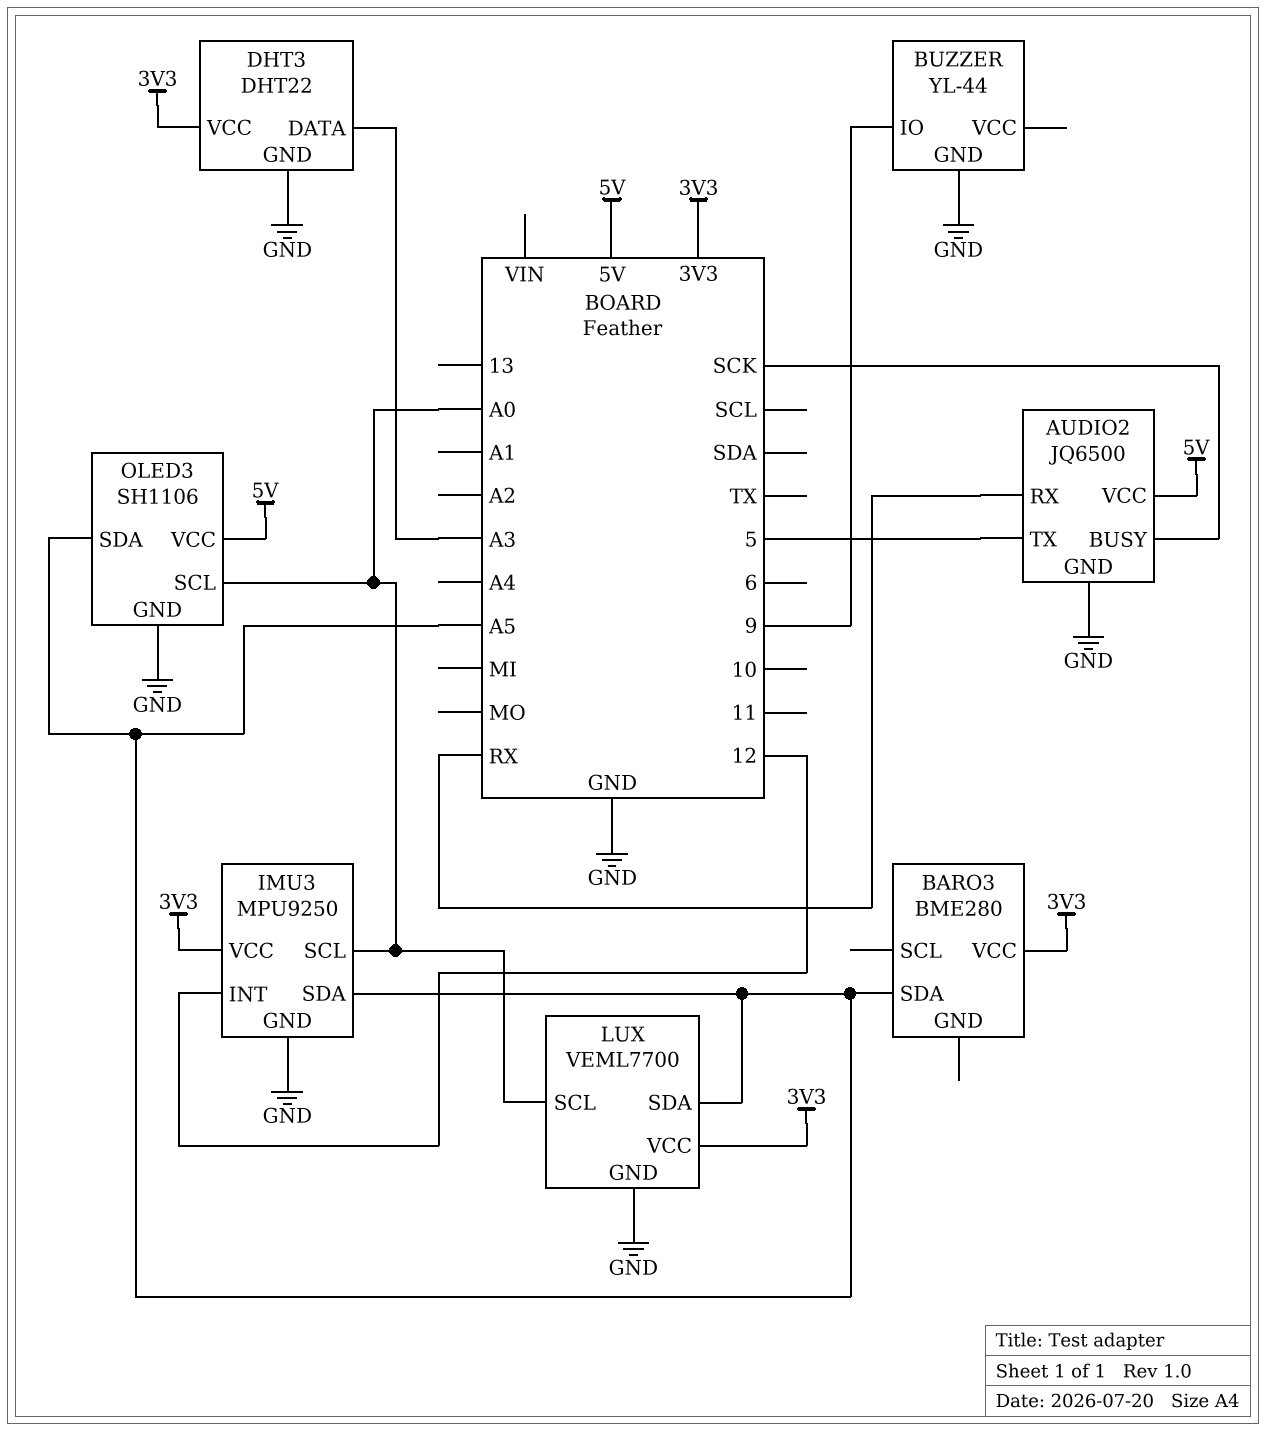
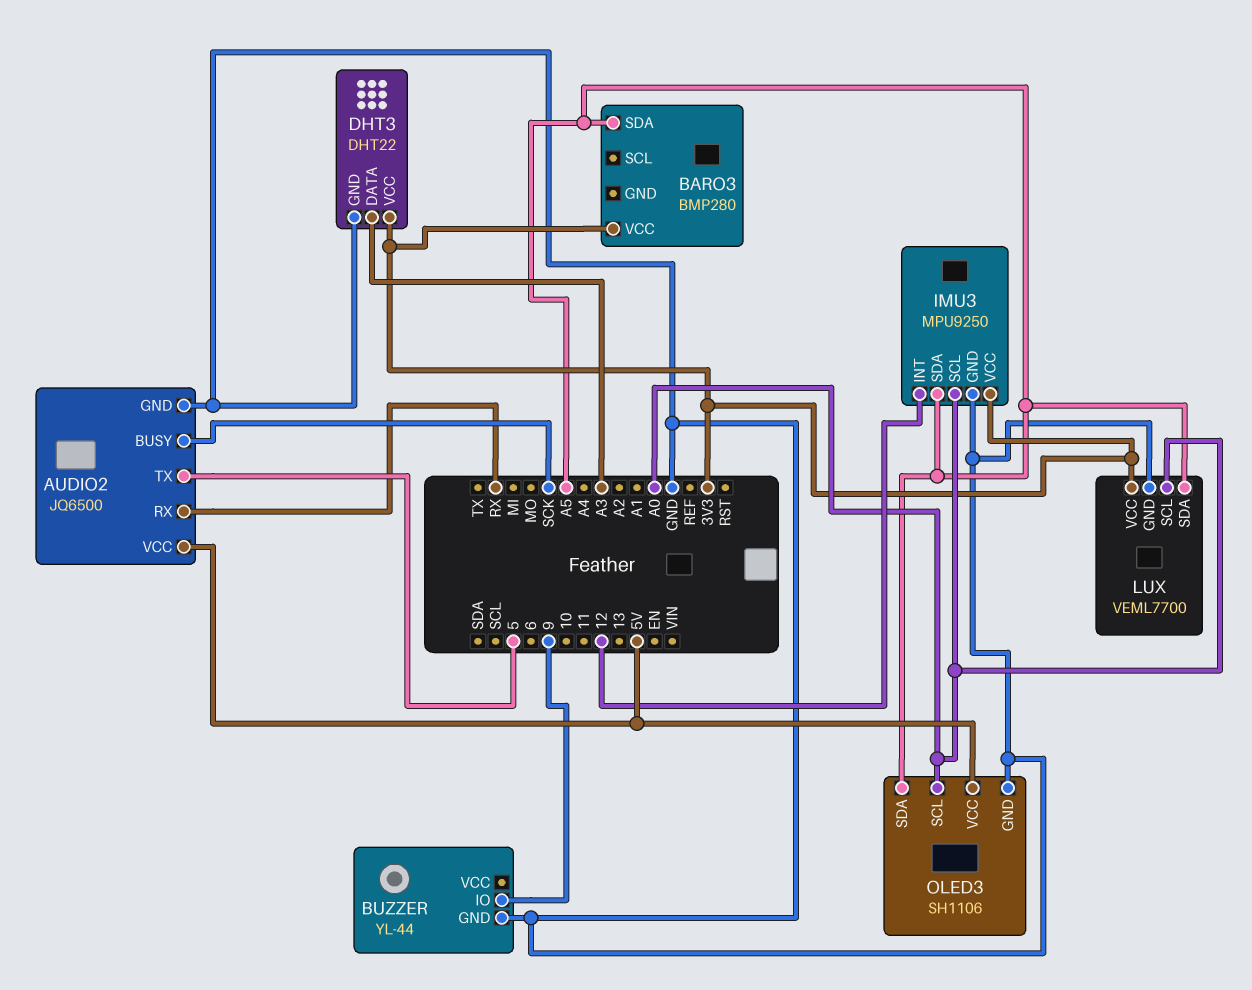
BARO3: BME280 -> BMP280

